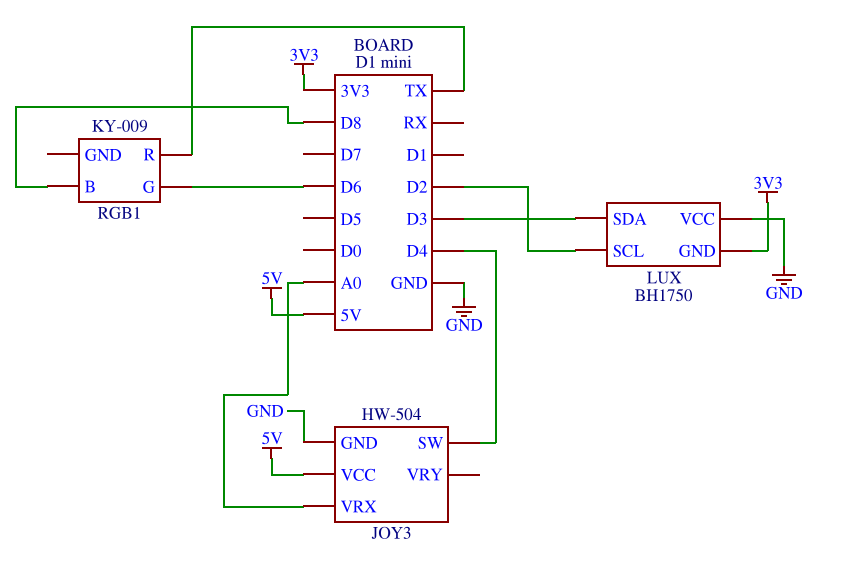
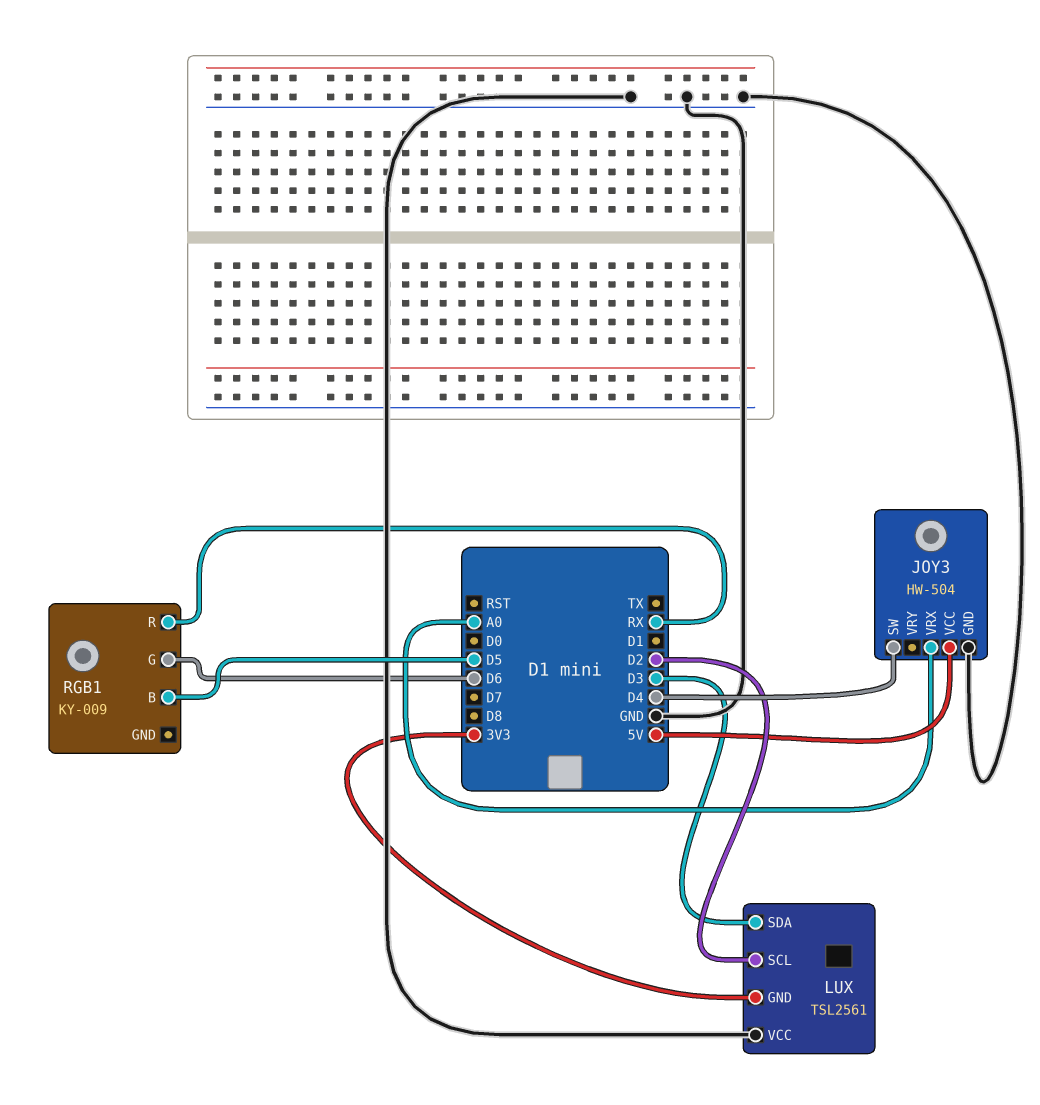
LUX: BH1750 -> TSL2561
RGB1 pin B: D8 -> D5
RGB1 pin R: TX -> RX

